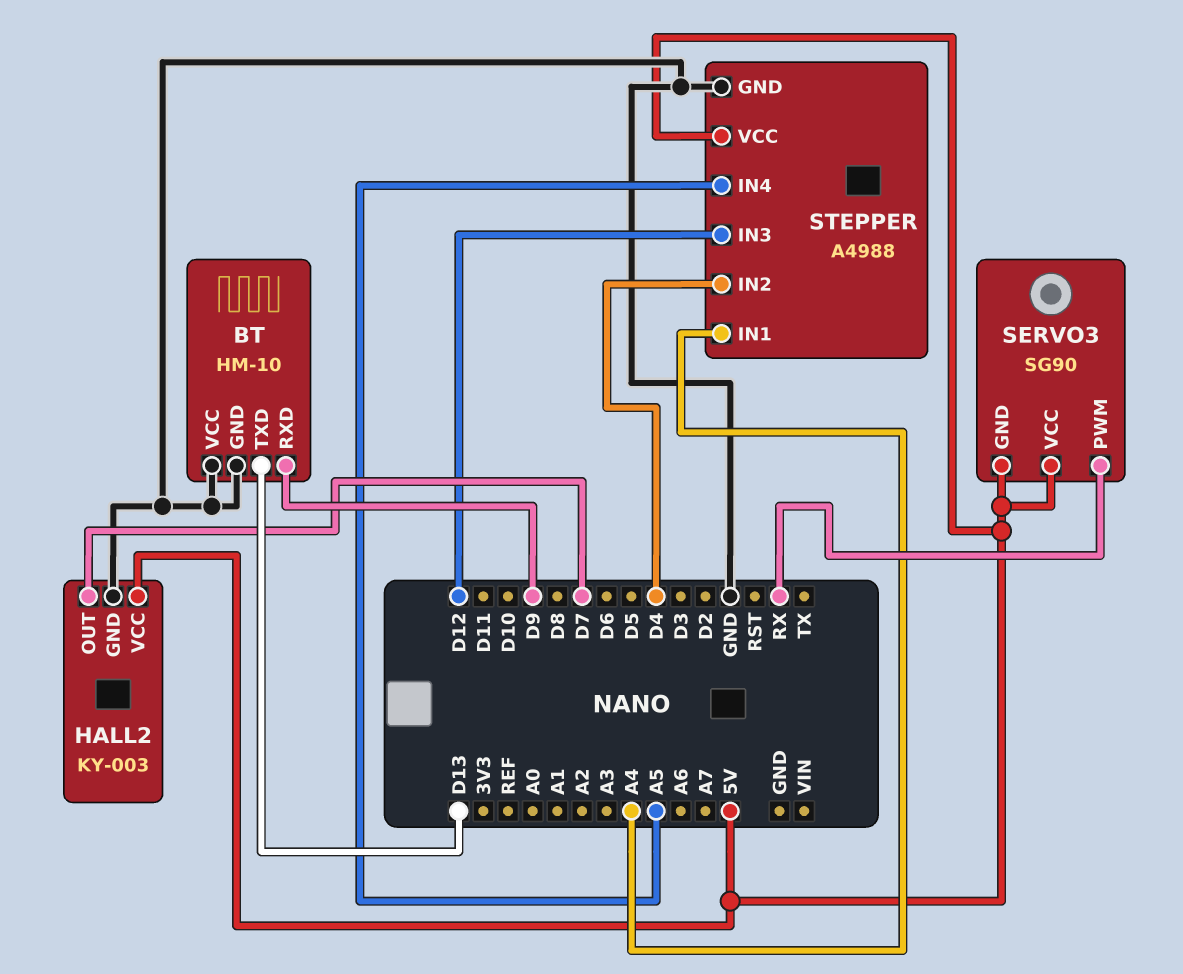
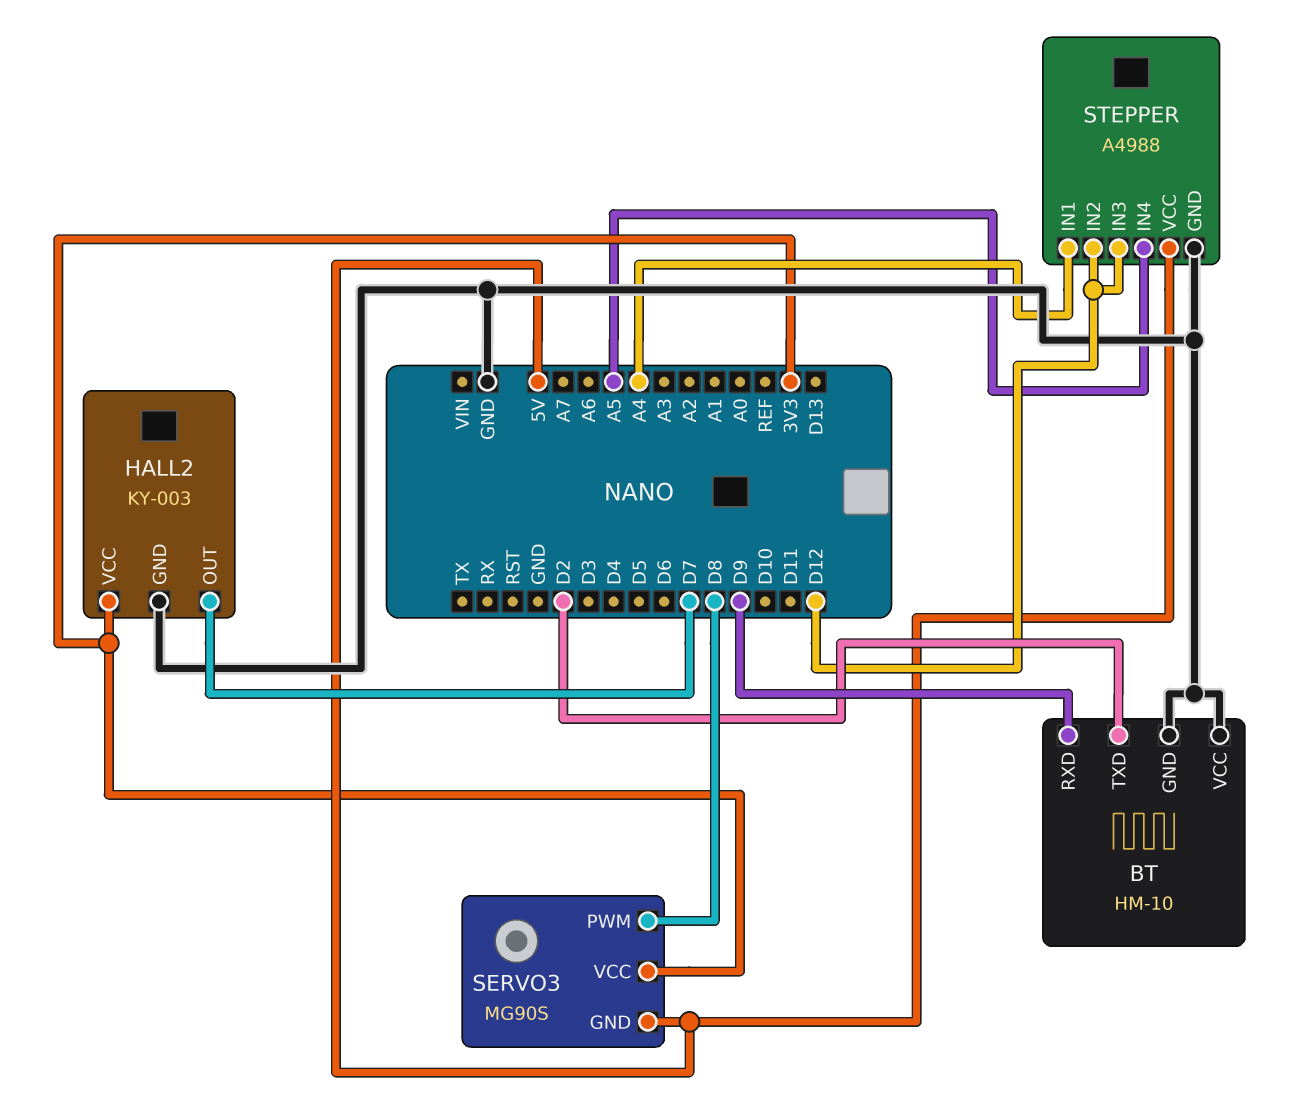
BT pin TXD: D13 -> D2
HALL2 pin VCC: 5V -> 3V3
SERVO3: SG90 -> MG90S
SERVO3 pin PWM: RX -> D8
SERVO3 pin VCC: 5V -> 3V3
STEPPER pin IN2: D4 -> D12

